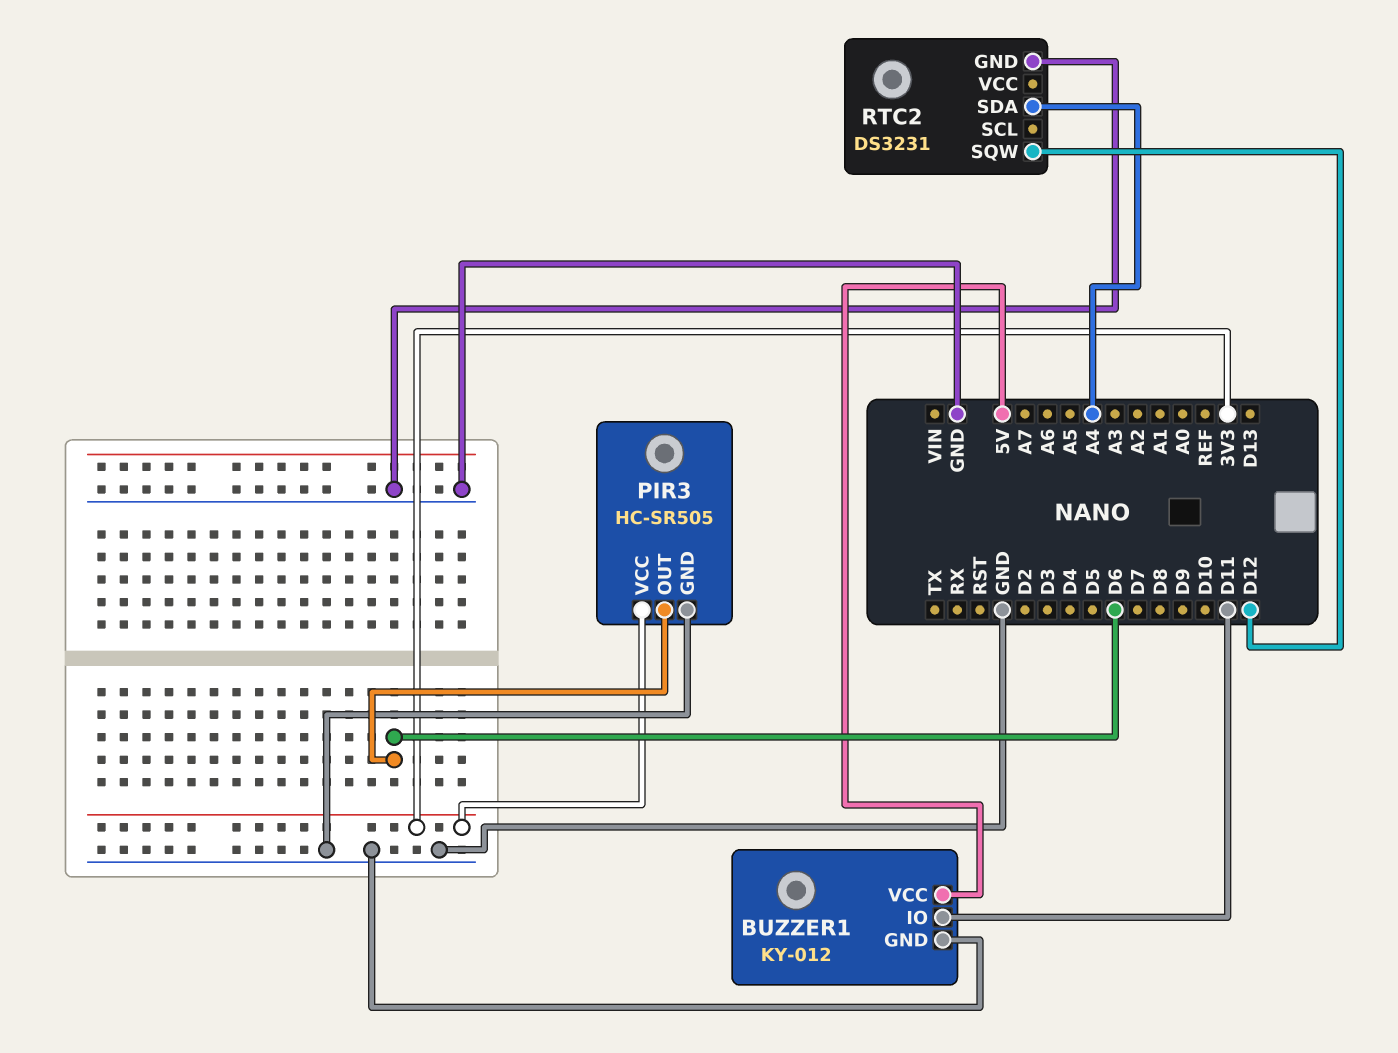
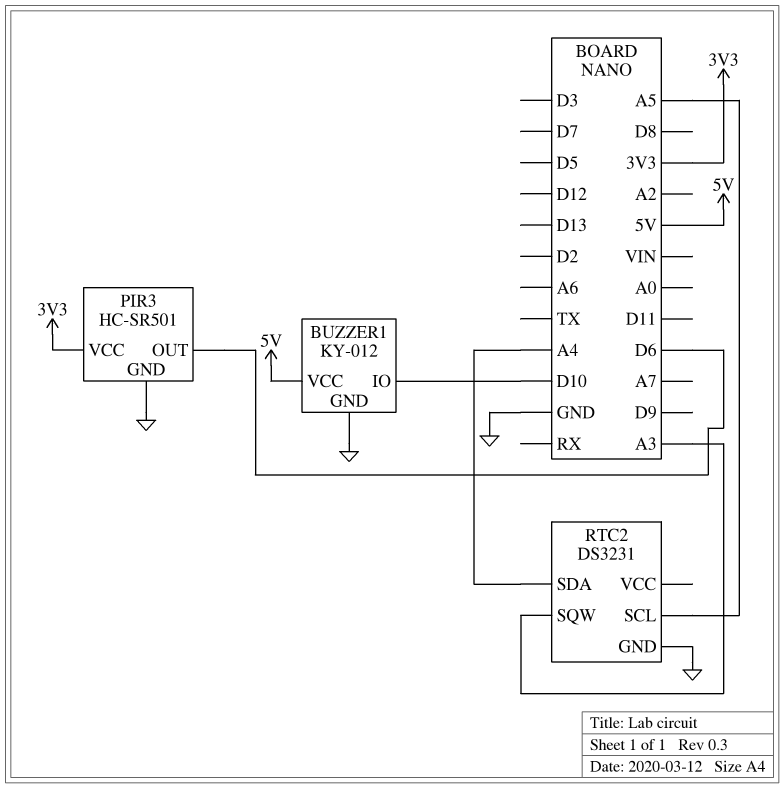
BUZZER1 pin IO: D11 -> D10
PIR3: HC-SR505 -> HC-SR501
RTC2 pin SCL: none -> A5
RTC2 pin SQW: D12 -> A3

